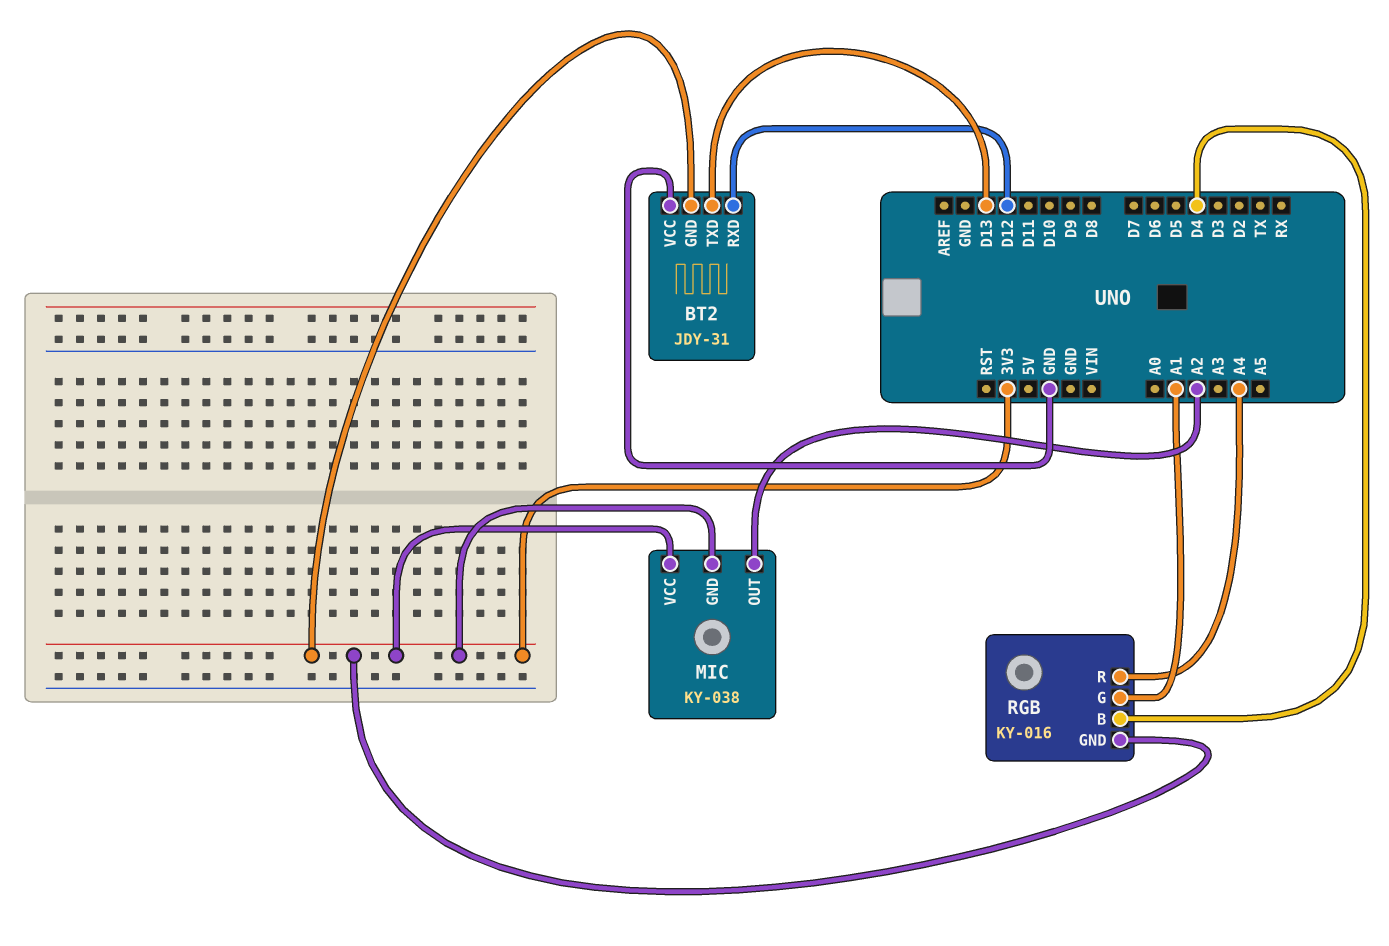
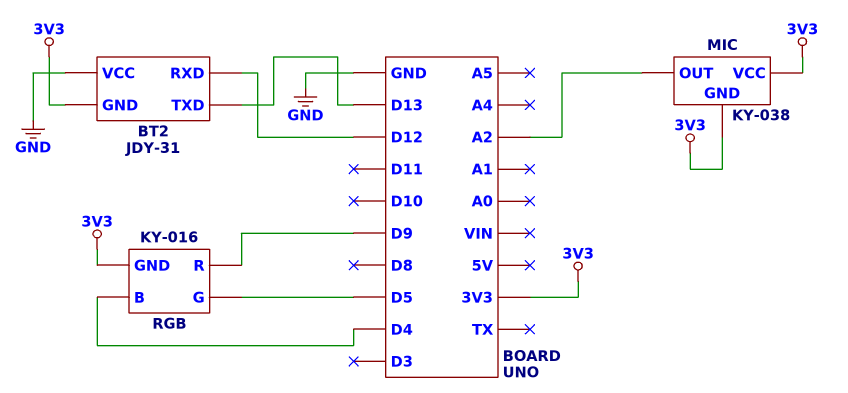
RGB pin G: A1 -> D5
RGB pin R: A4 -> D9

